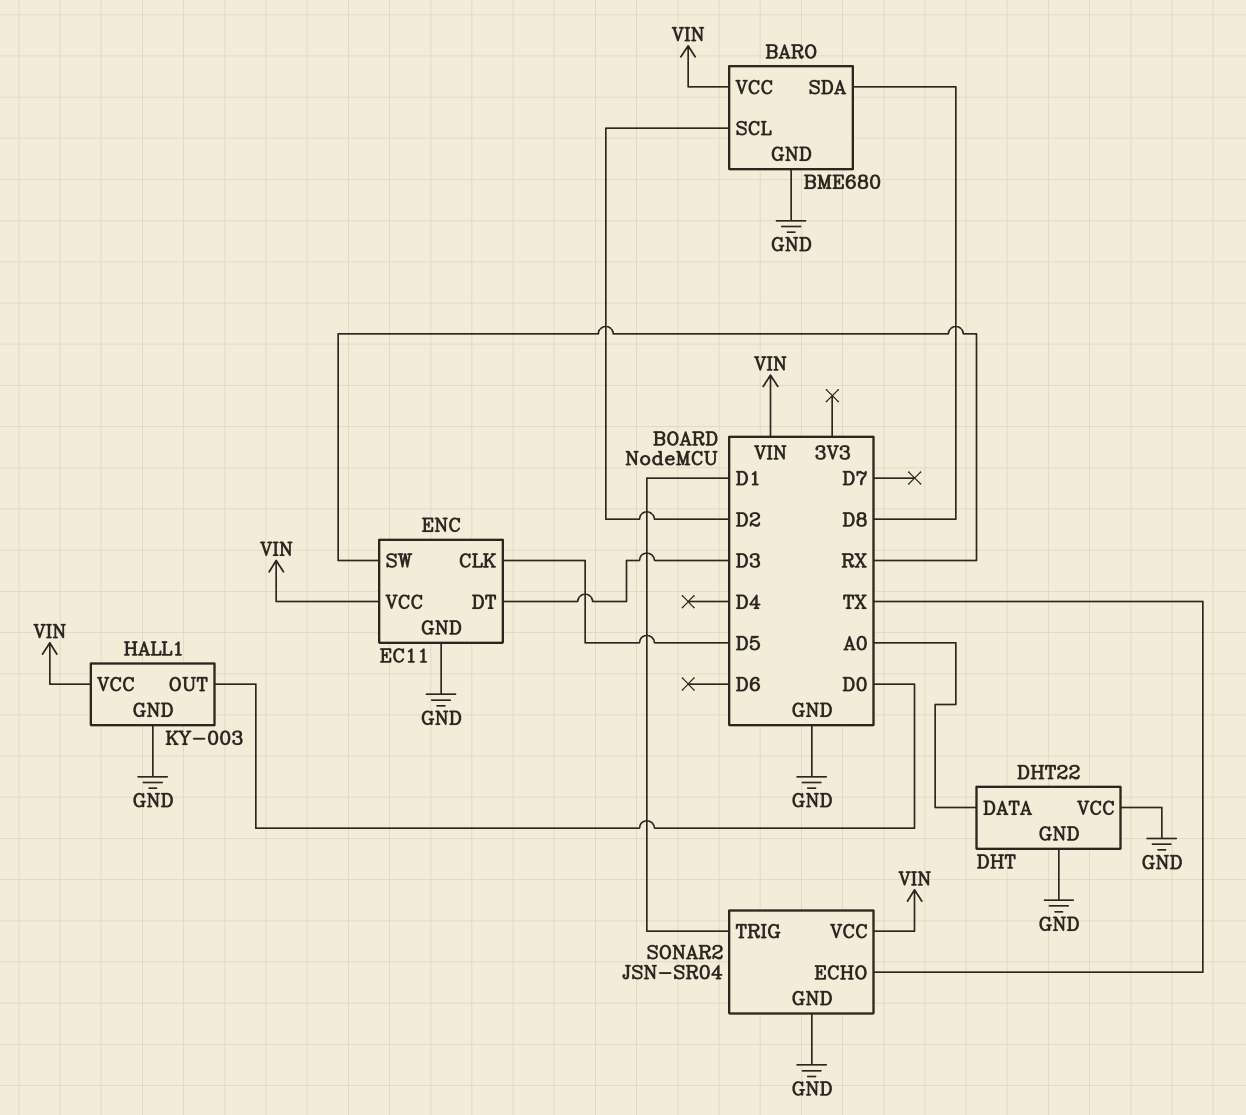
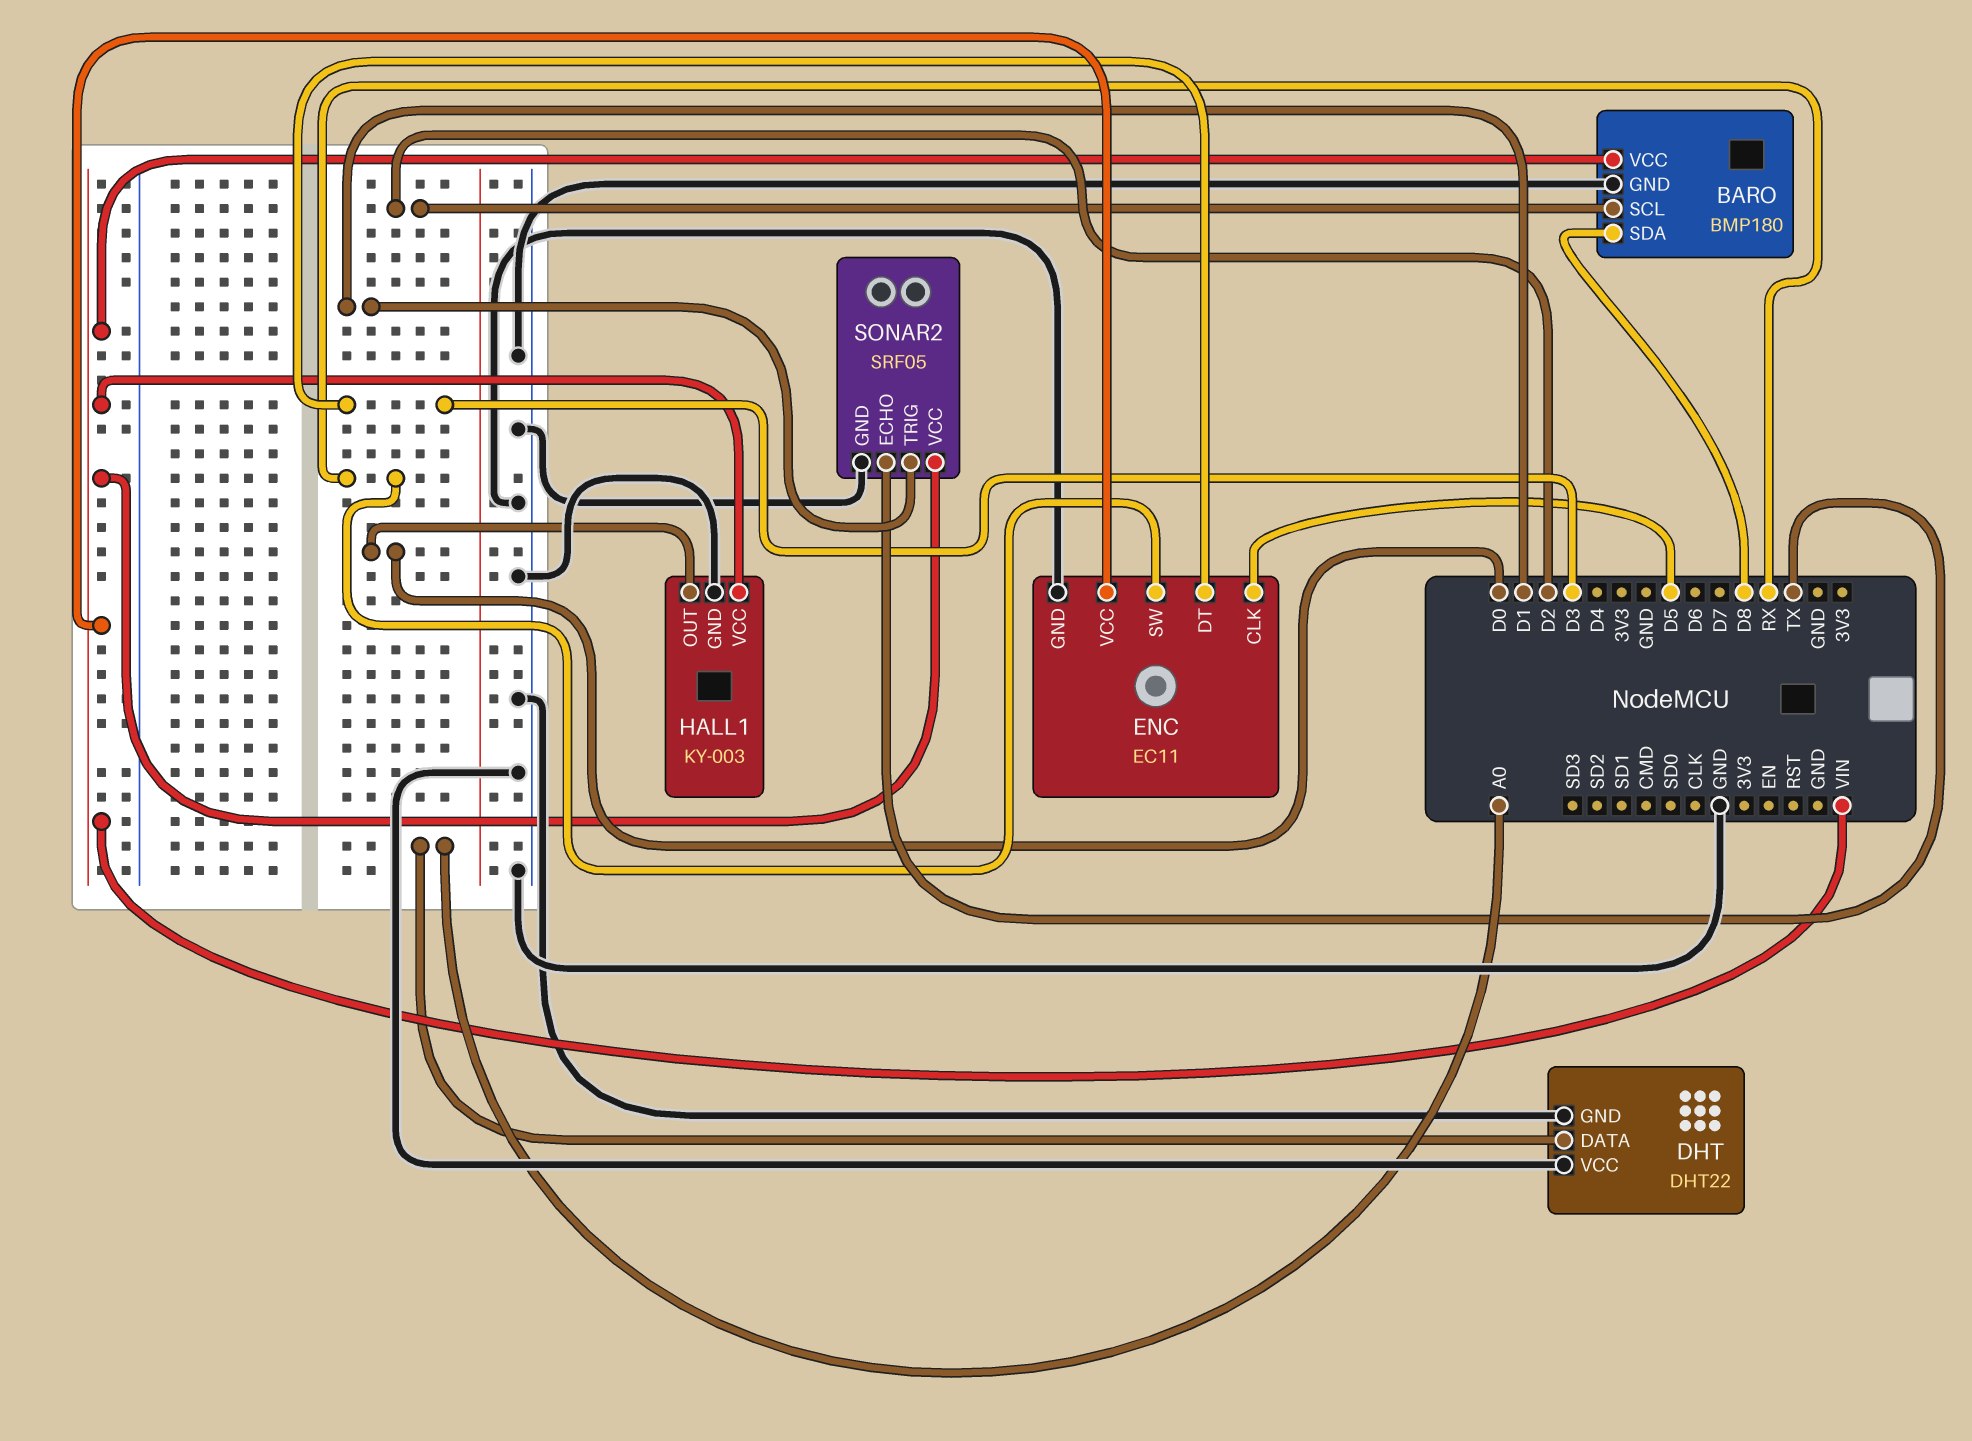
BARO: BME680 -> BMP180
SONAR2: JSN-SR04 -> SRF05

